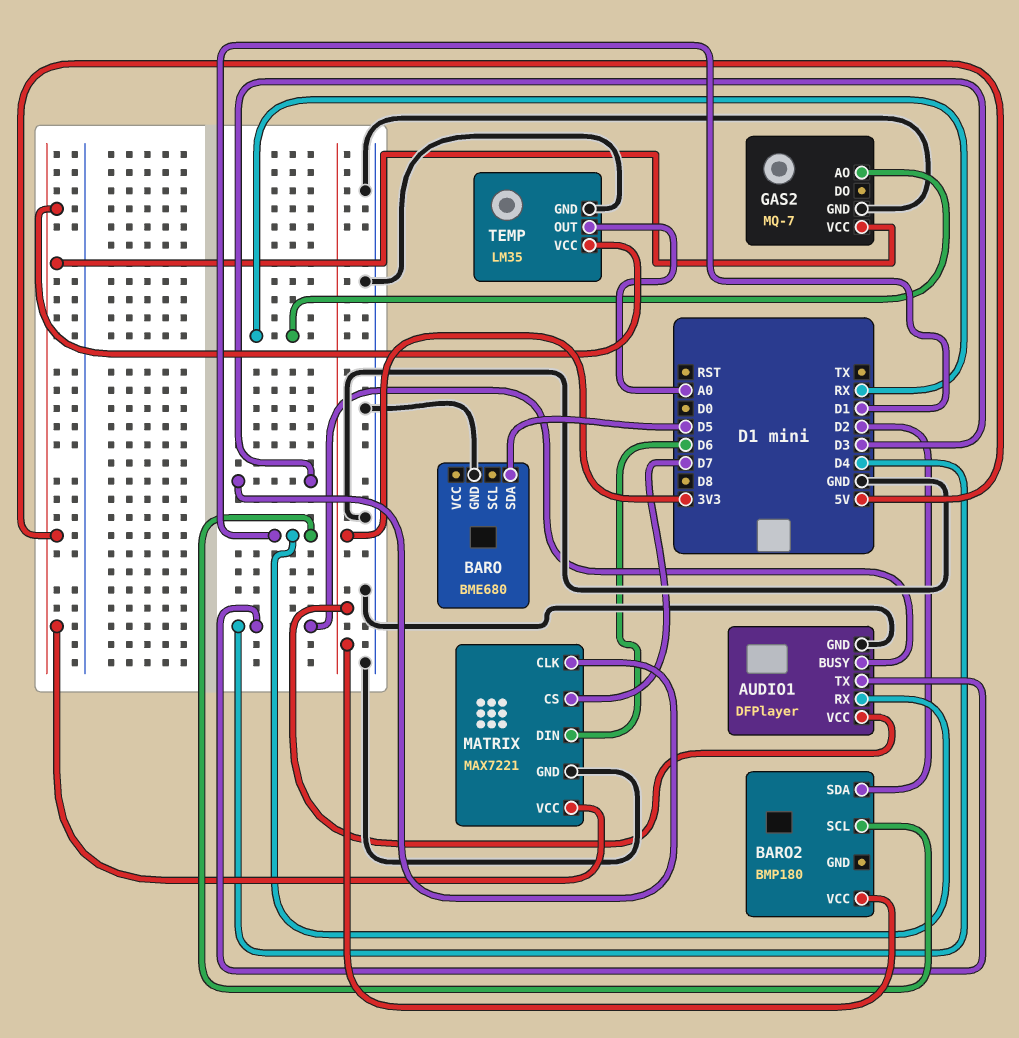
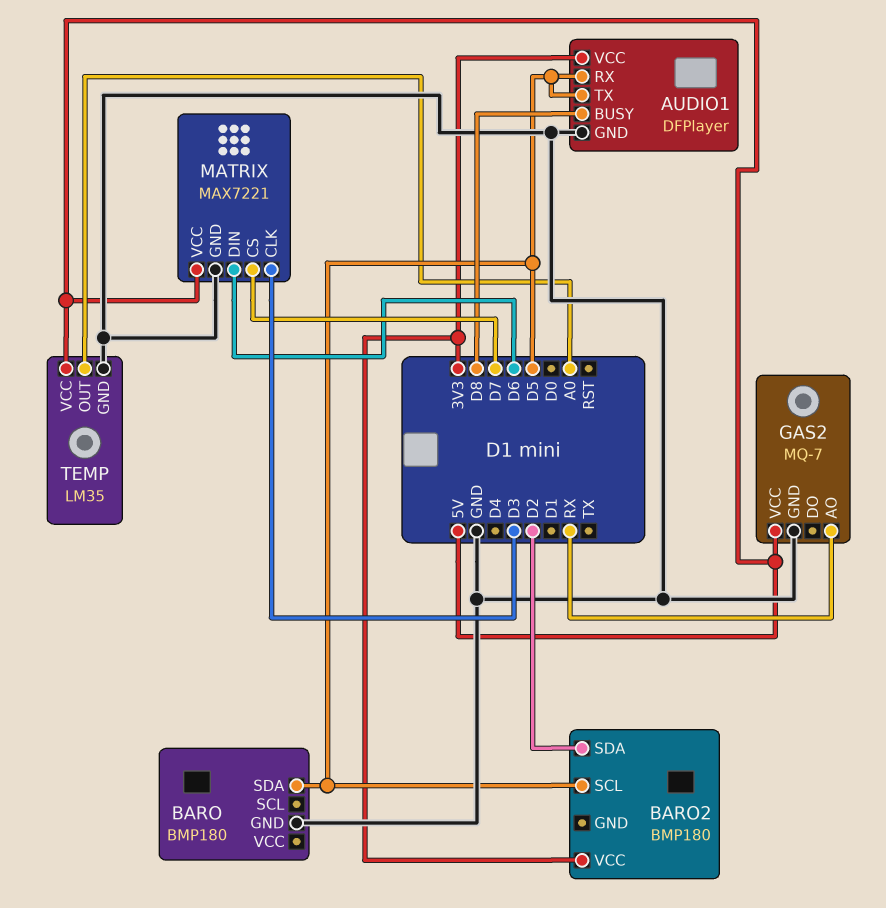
AUDIO1 pin BUSY: D4 -> D8
AUDIO1 pin RX: D1 -> D5
AUDIO1 pin TX: D4 -> D5
BARO: BME680 -> BMP180
BARO2 pin SCL: D1 -> D5

